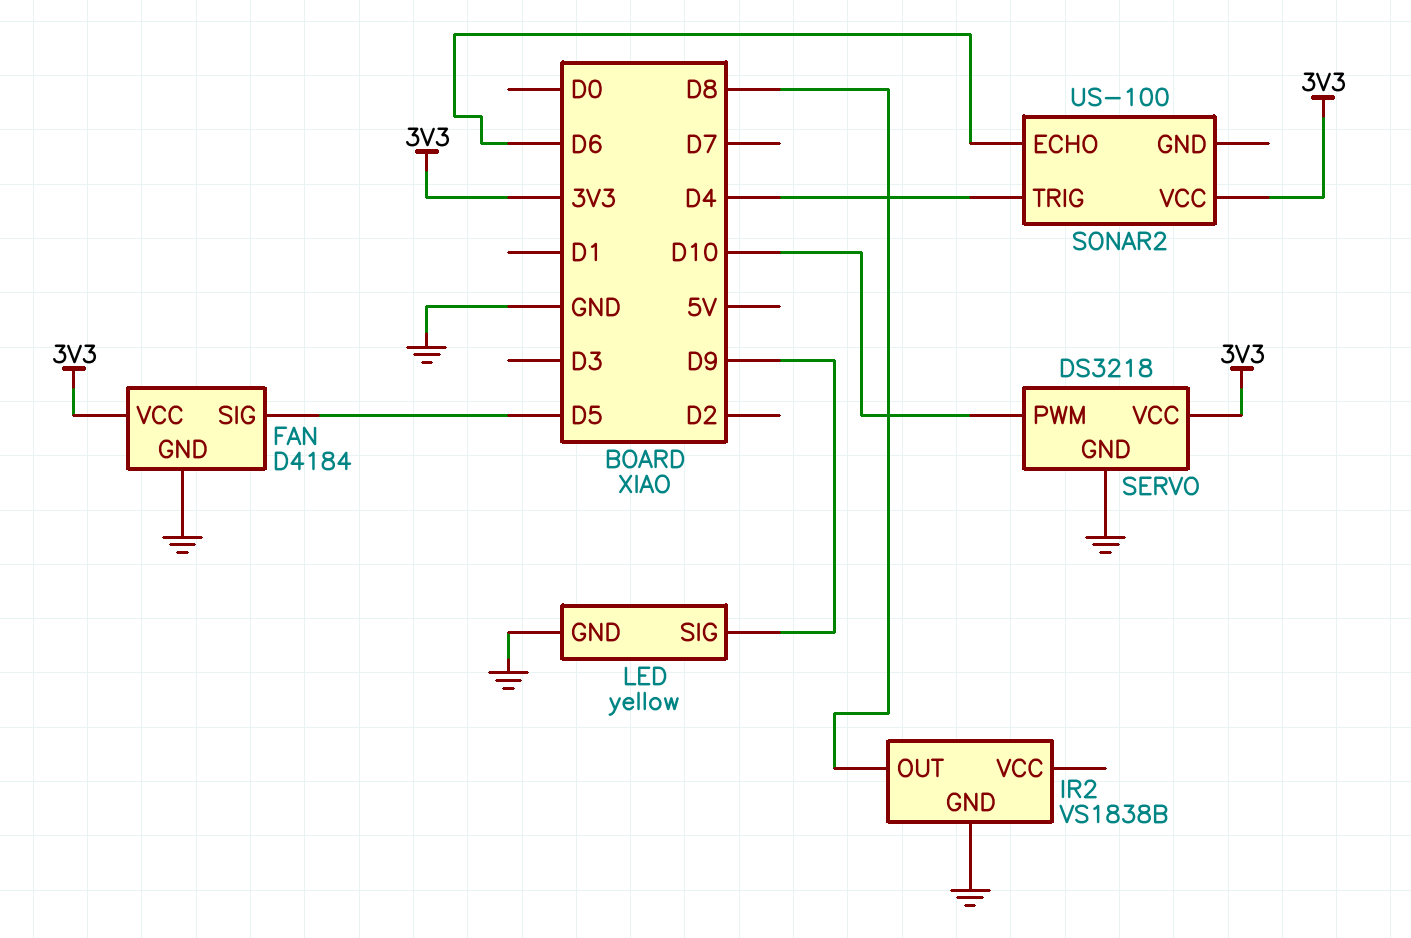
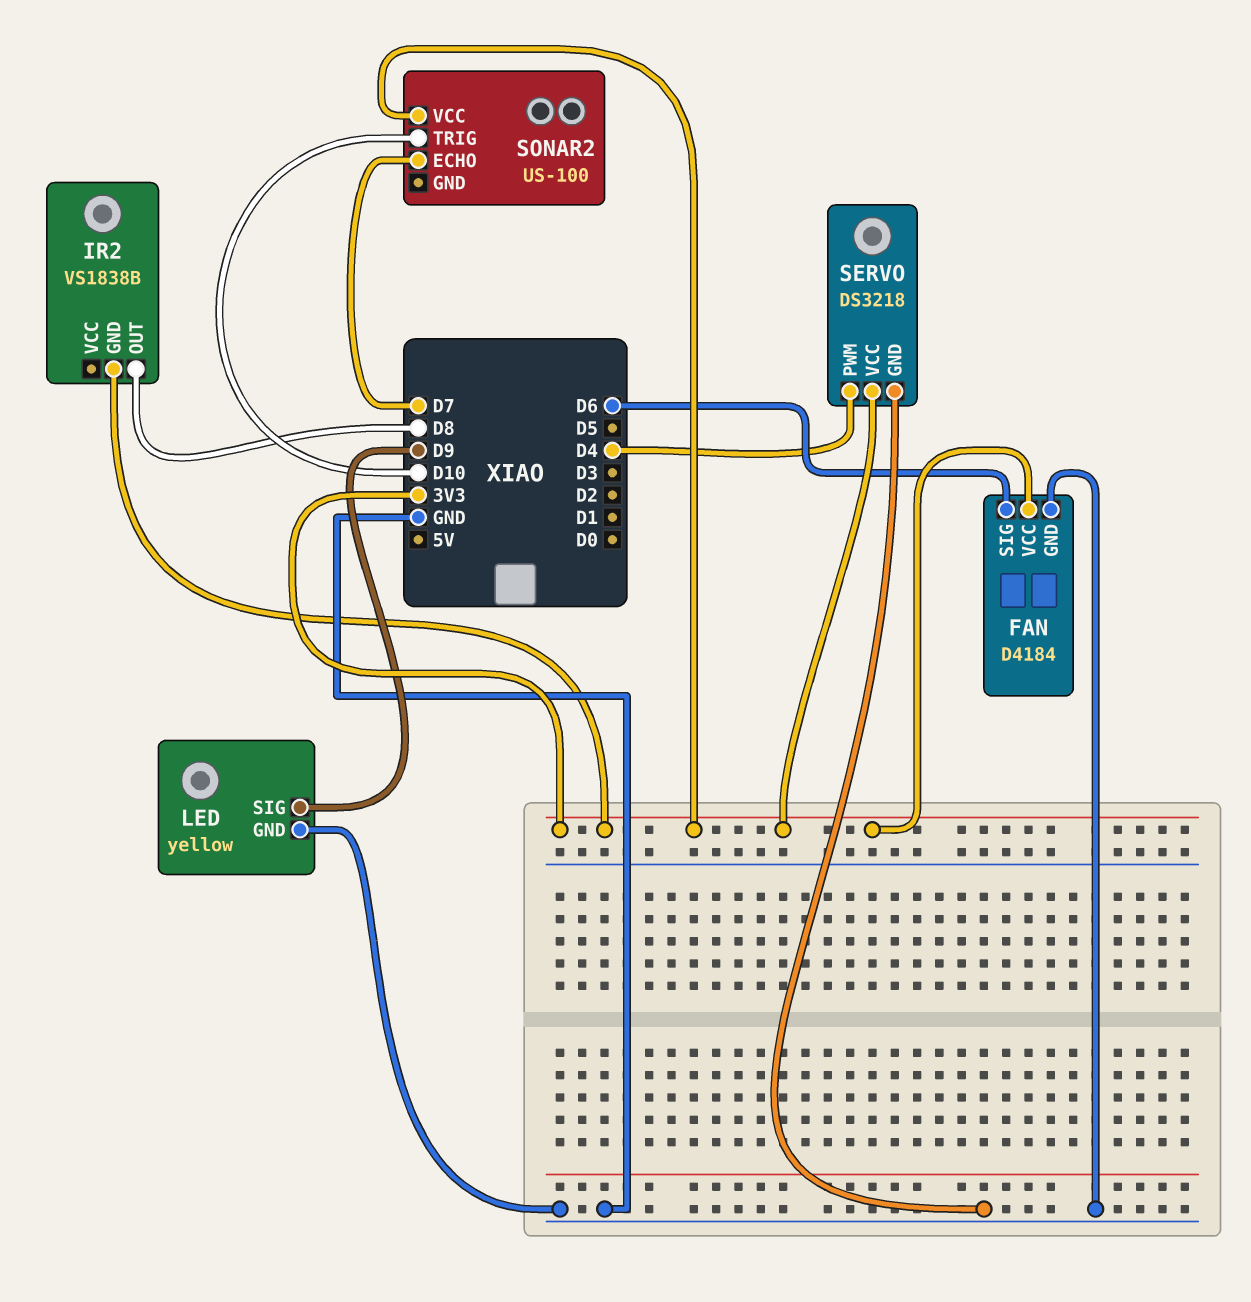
FAN pin SIG: D5 -> D6
IR2 pin GND: GND -> 3V3
SERVO pin PWM: D10 -> D4
SONAR2 pin ECHO: D6 -> D7
SONAR2 pin TRIG: D4 -> D10

